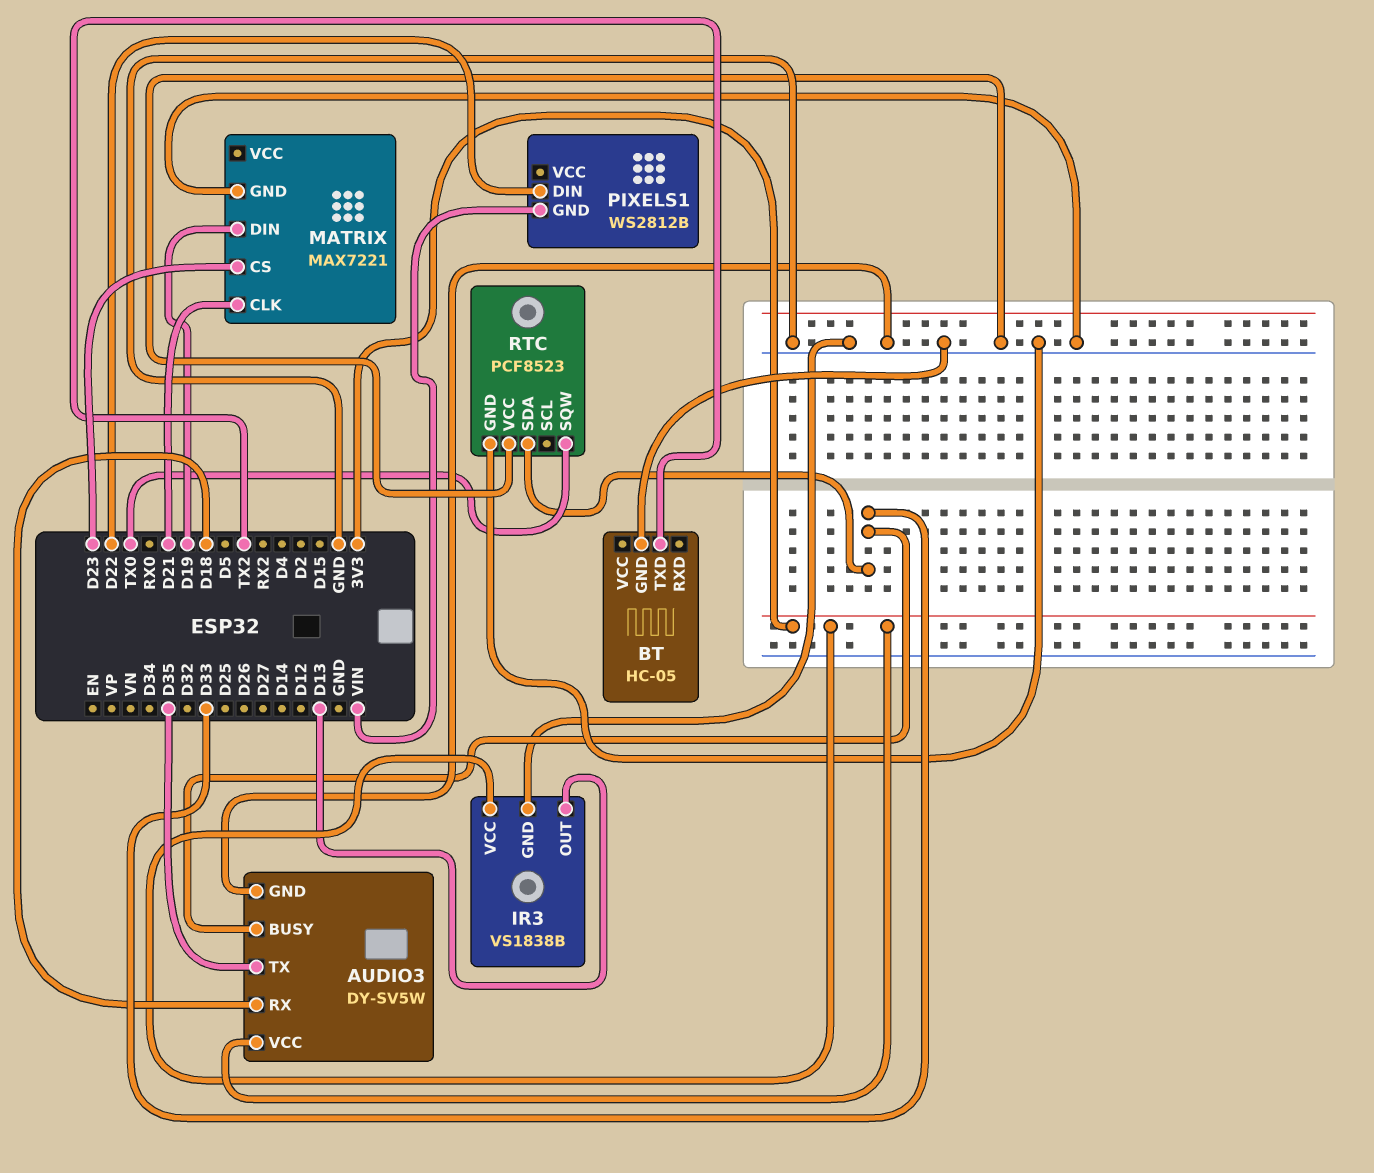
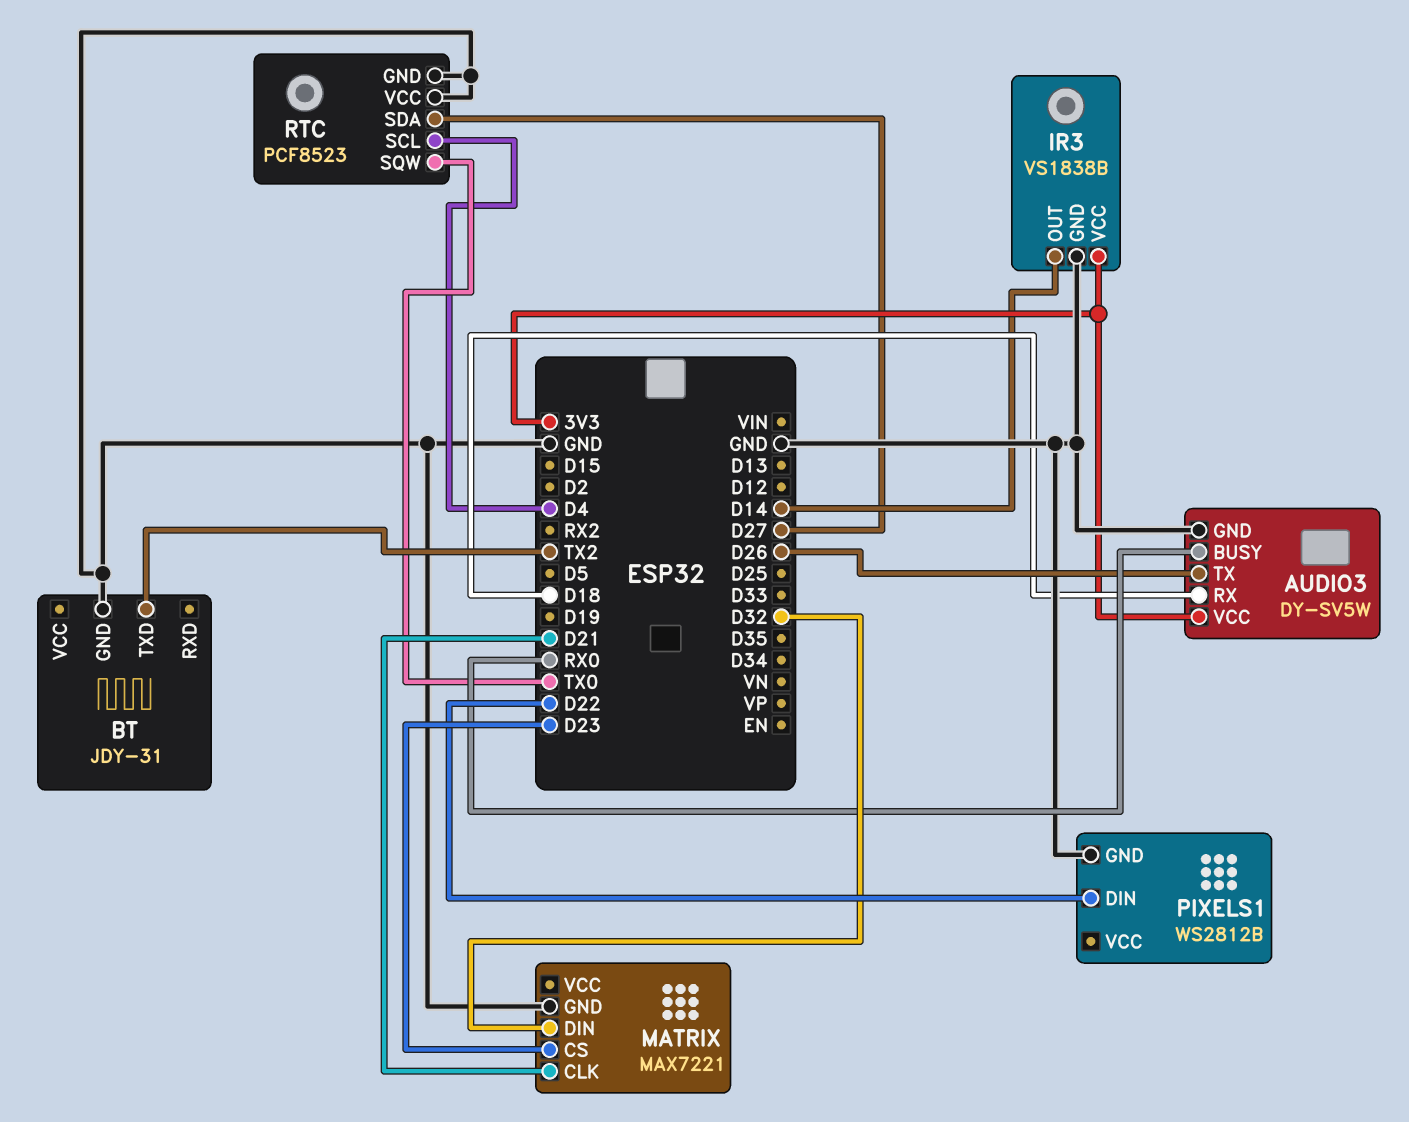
AUDIO3 pin BUSY: D33 -> RX0
AUDIO3 pin TX: D35 -> D26
BT: HC-05 -> JDY-31
IR3 pin OUT: D13 -> D14
MATRIX pin DIN: D19 -> D32
PIXELS1 pin GND: VIN -> GND
RTC pin SCL: none -> D4
RTC pin SDA: D33 -> D27

